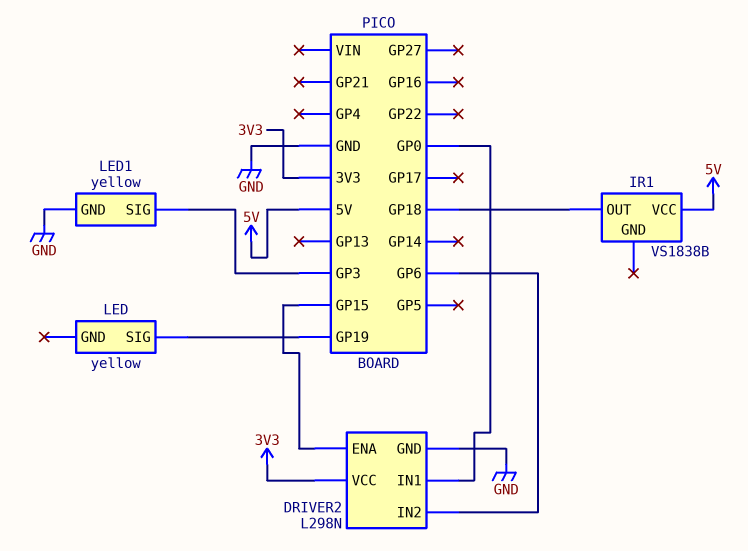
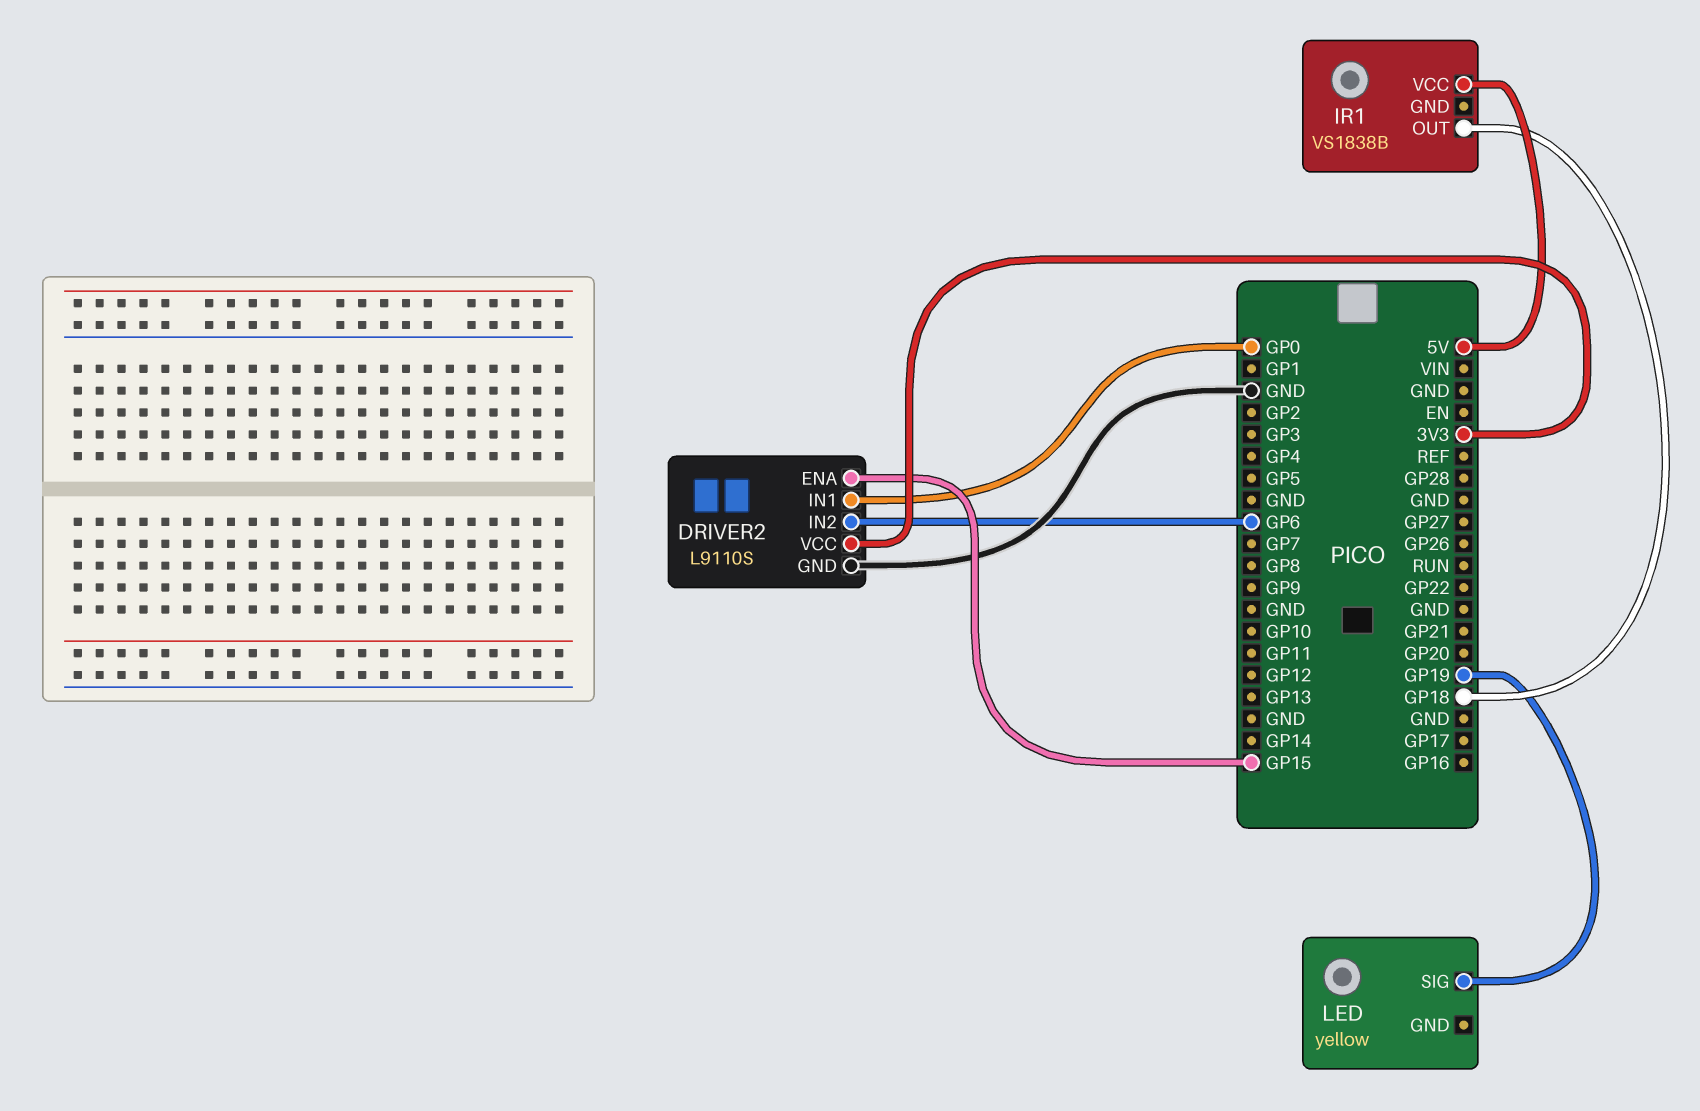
DRIVER2: L298N -> L9110S
LED1: yellow -> none
LED1 pin GND: GND -> none
LED1 pin SIG: GP3 -> none

